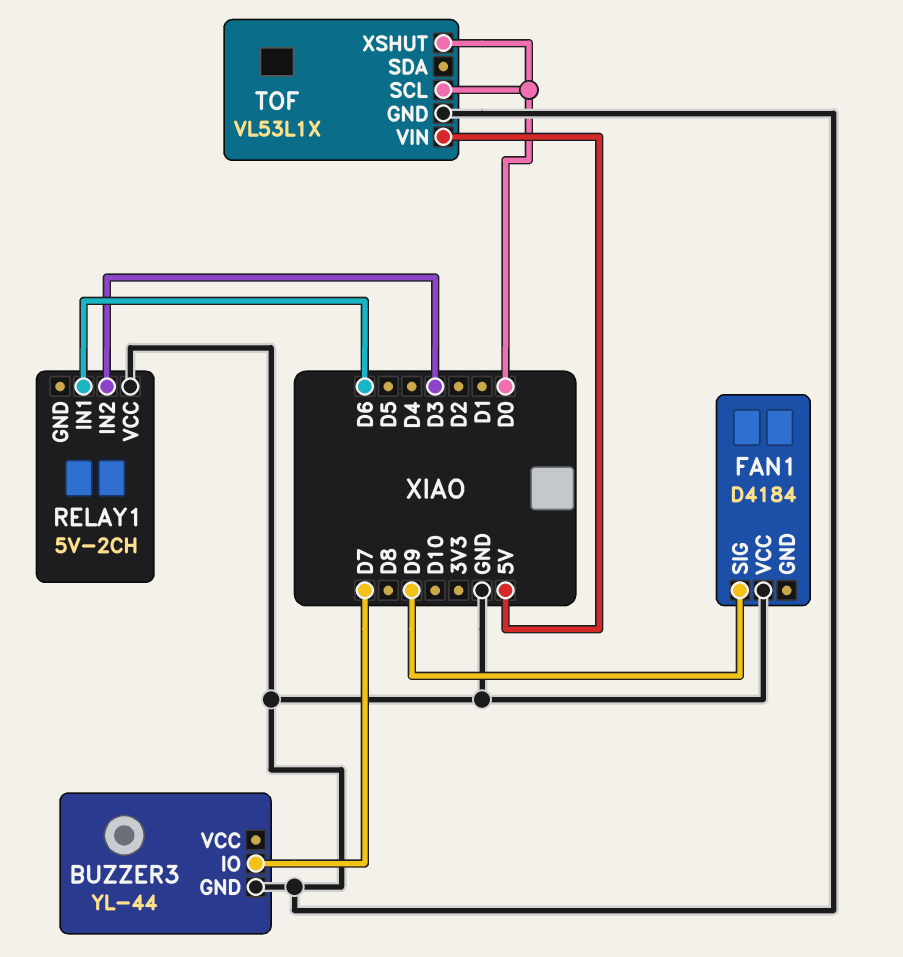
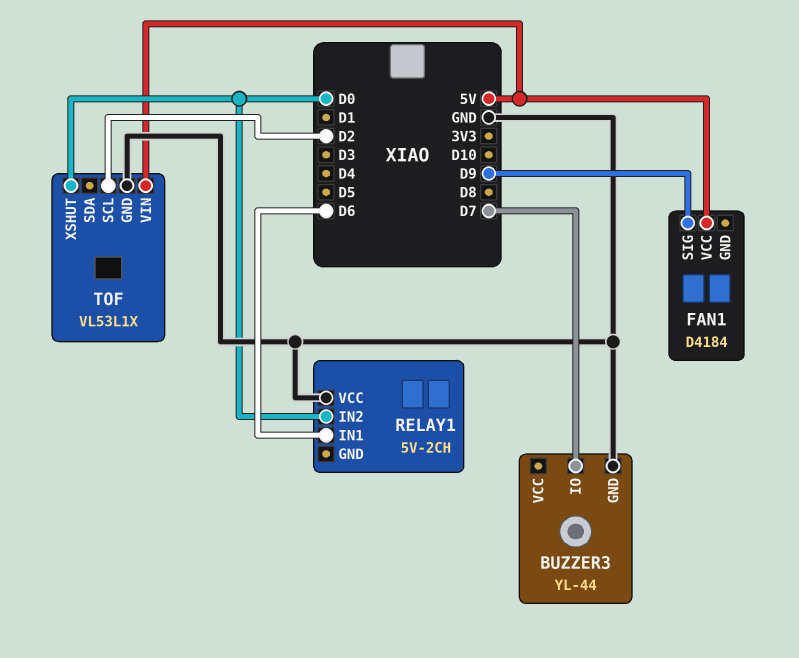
FAN1 pin VCC: GND -> 5V
RELAY1 pin IN2: D3 -> D0
TOF pin SCL: D0 -> D2

